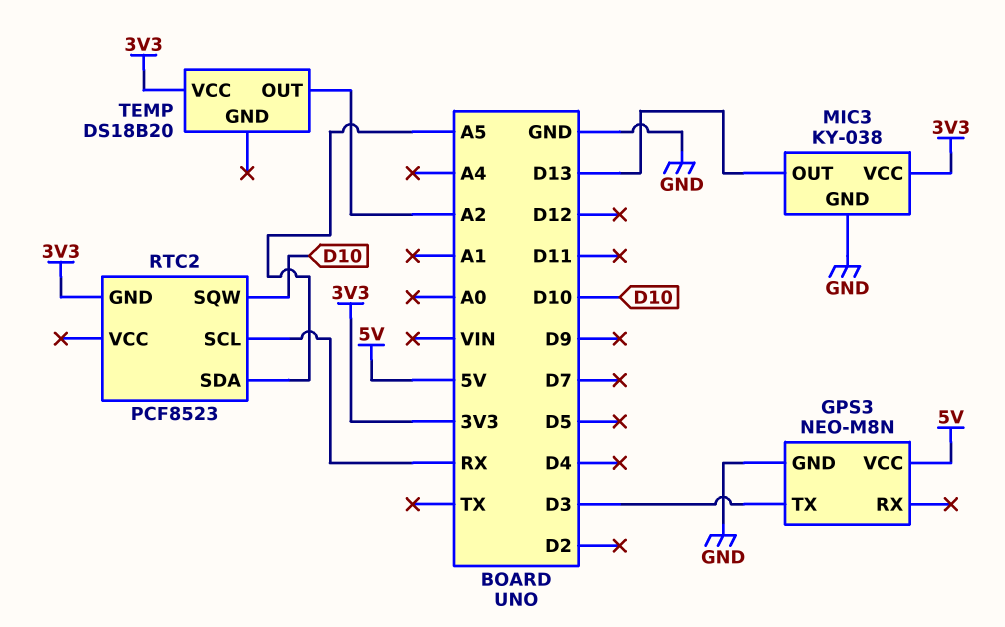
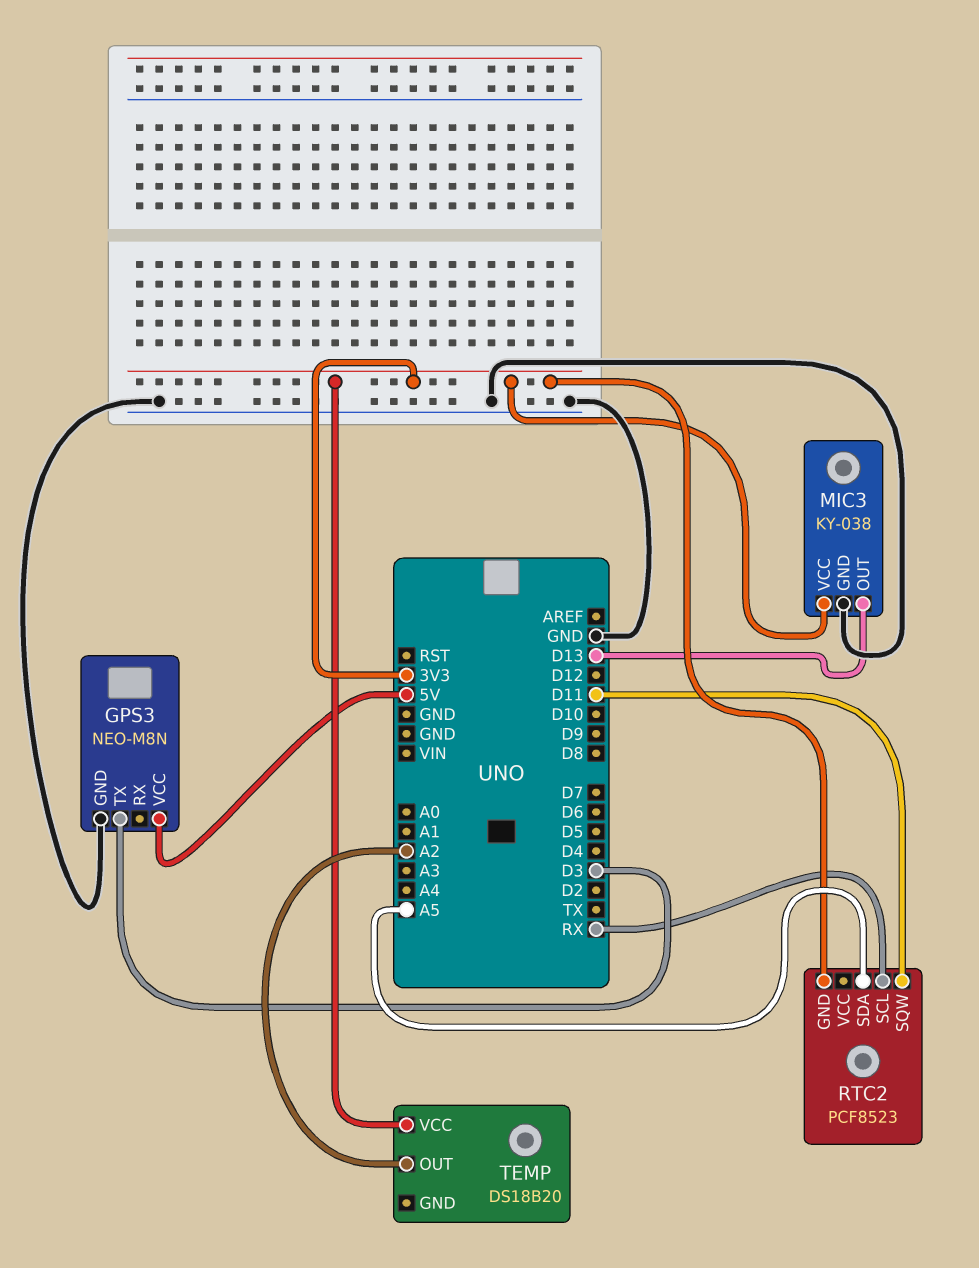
RTC2 pin SQW: D10 -> D11

